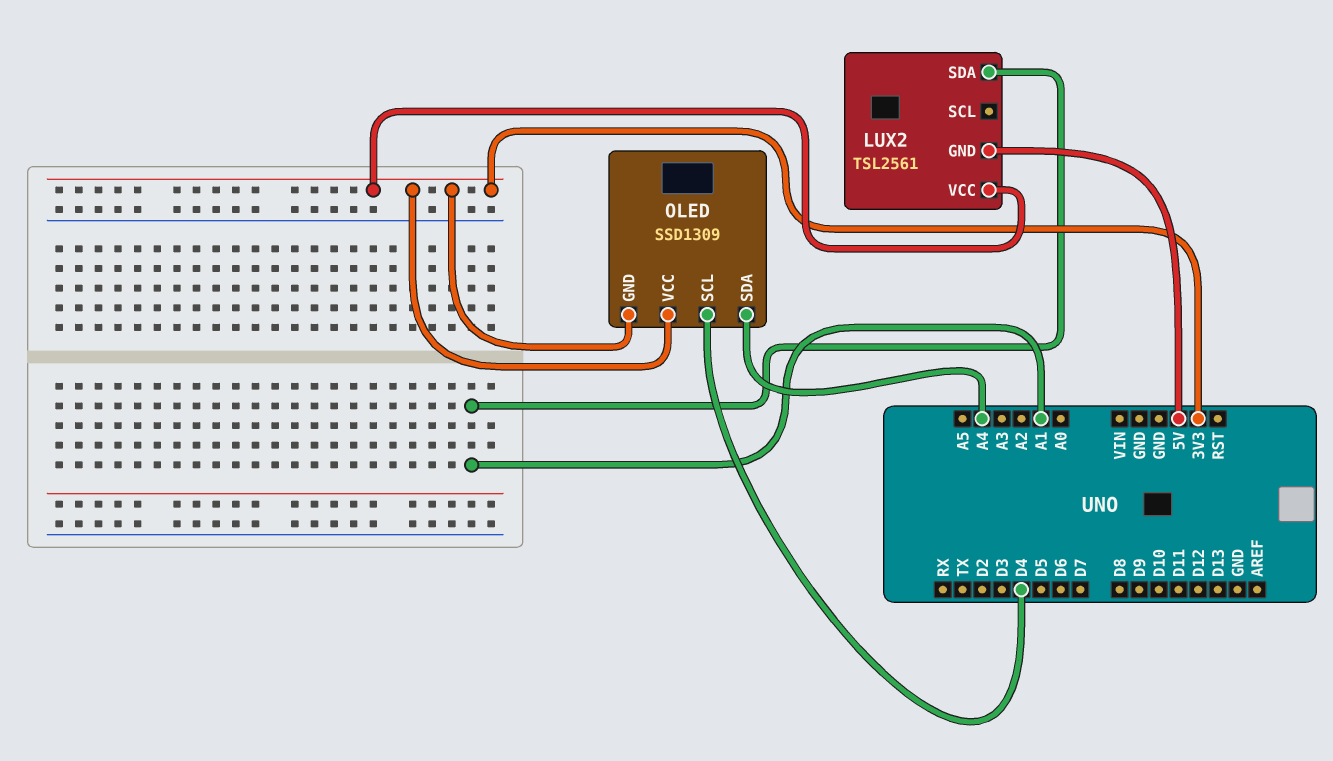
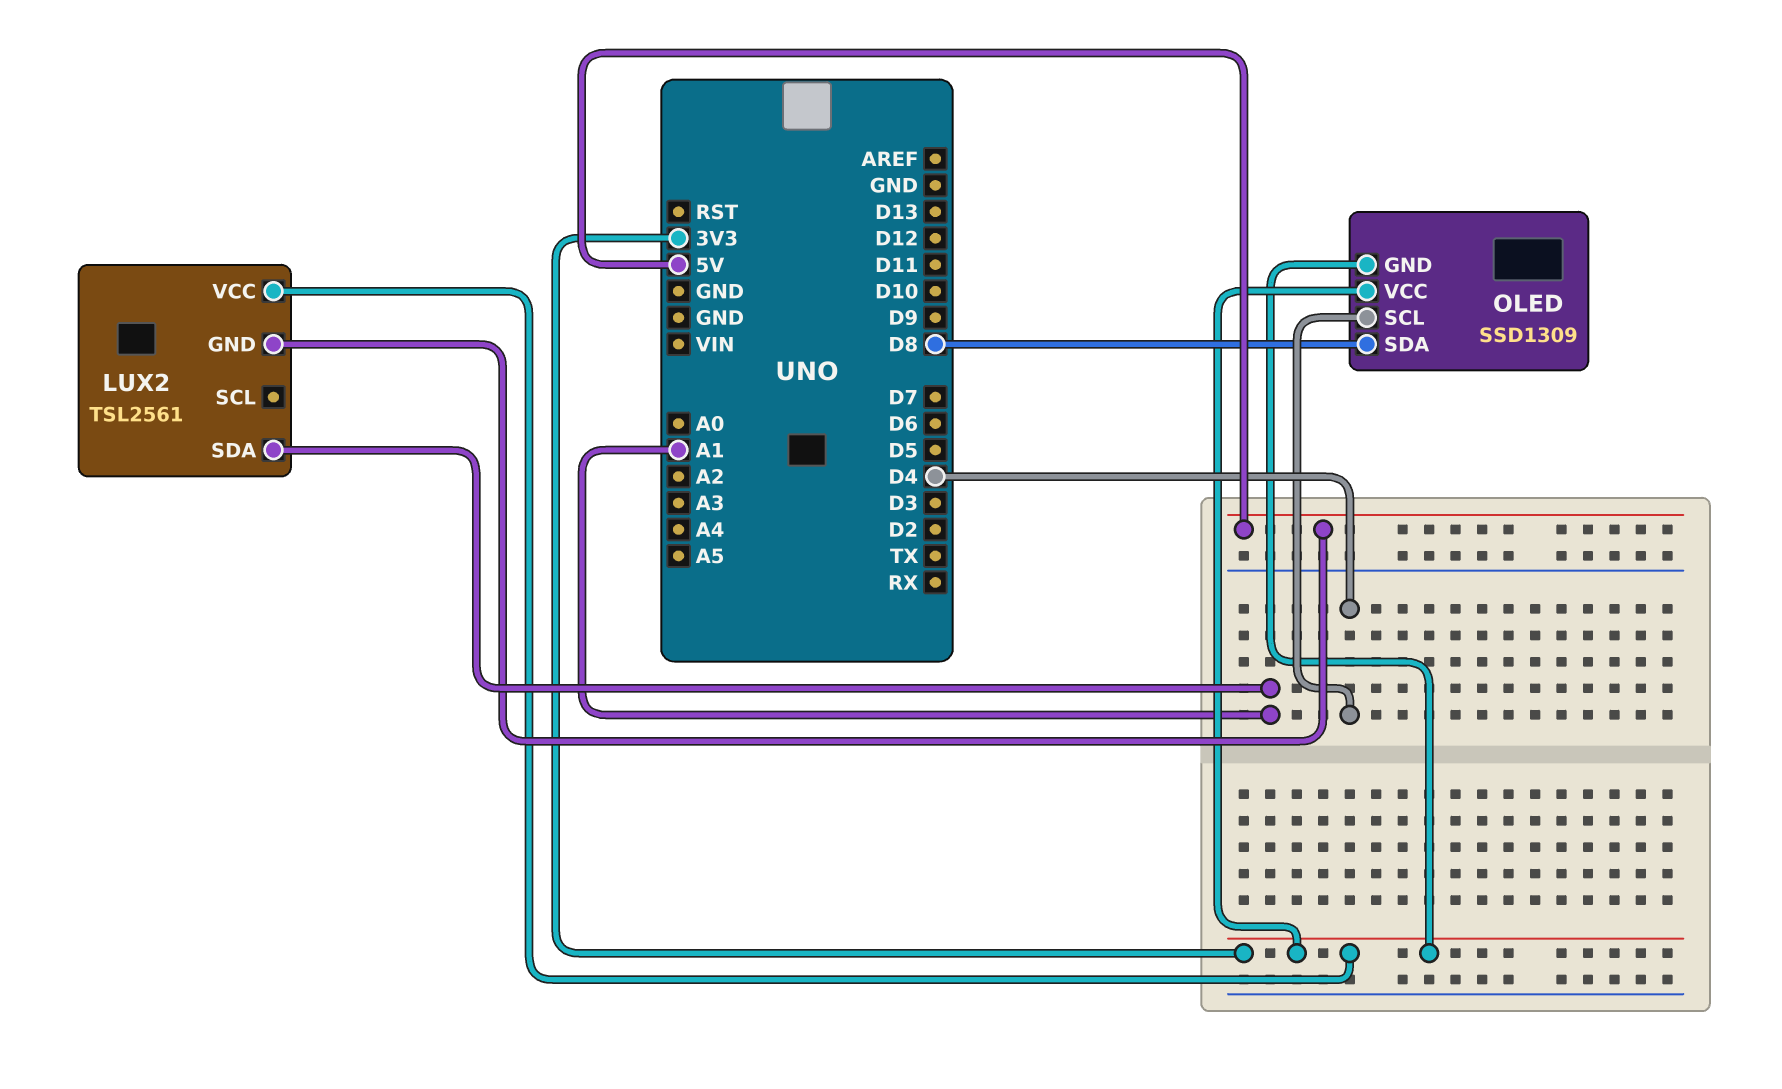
OLED pin SDA: A4 -> D8

